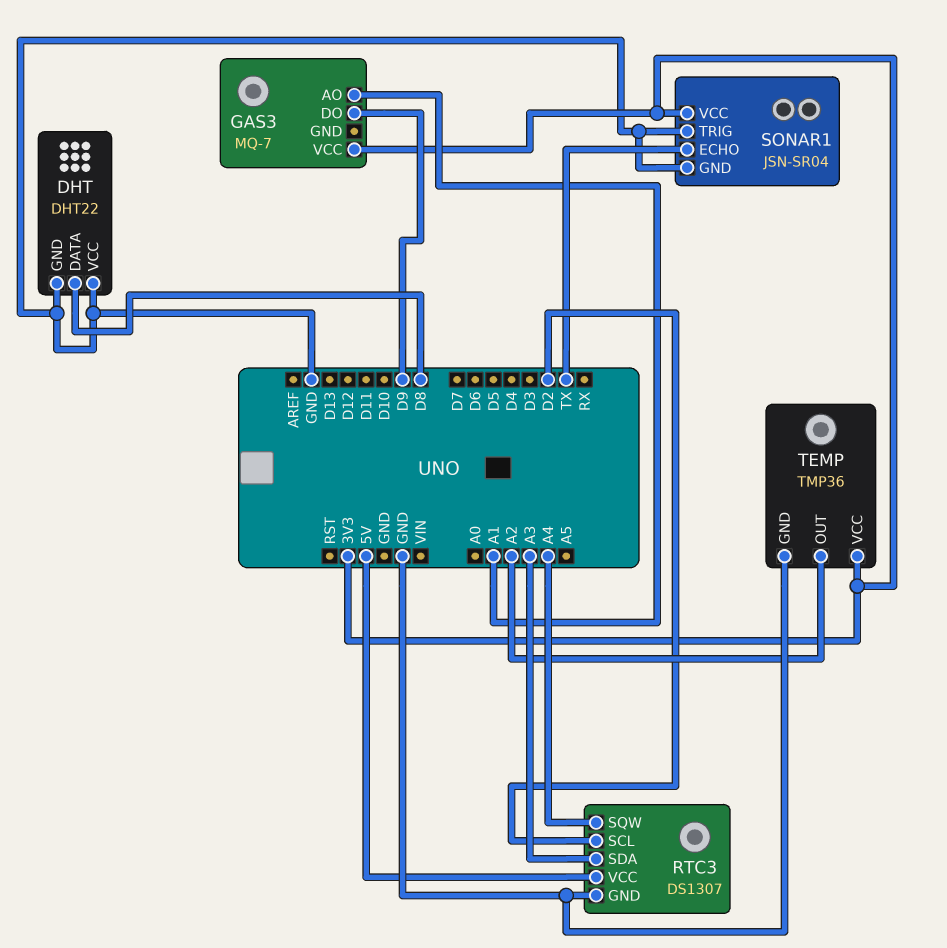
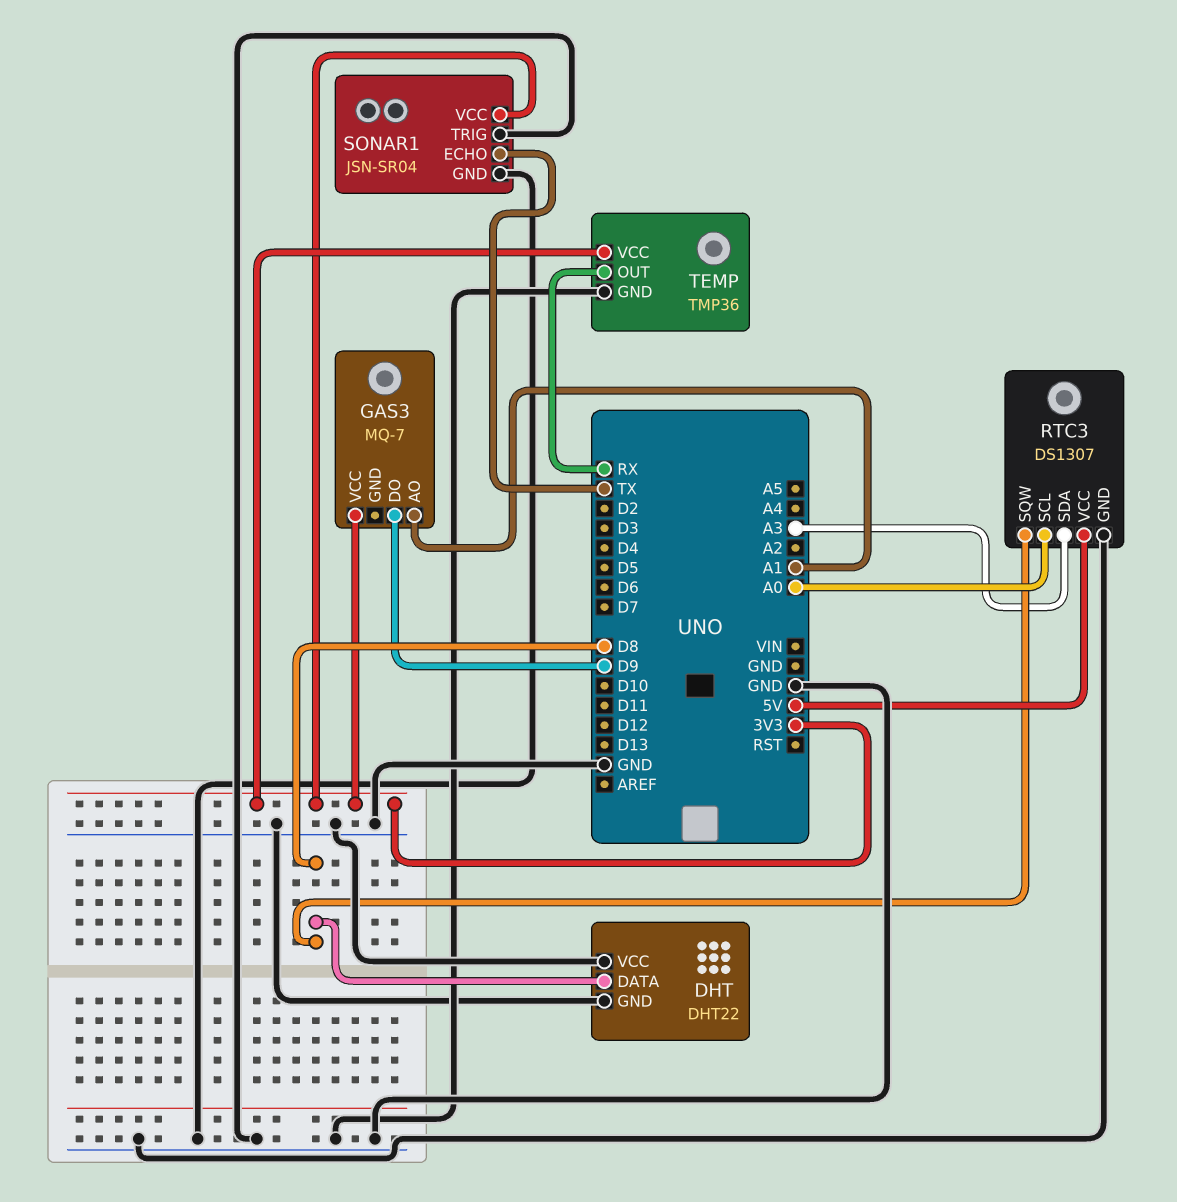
RTC3 pin SCL: D2 -> A0
RTC3 pin SQW: A4 -> D8
TEMP pin OUT: A2 -> RX

